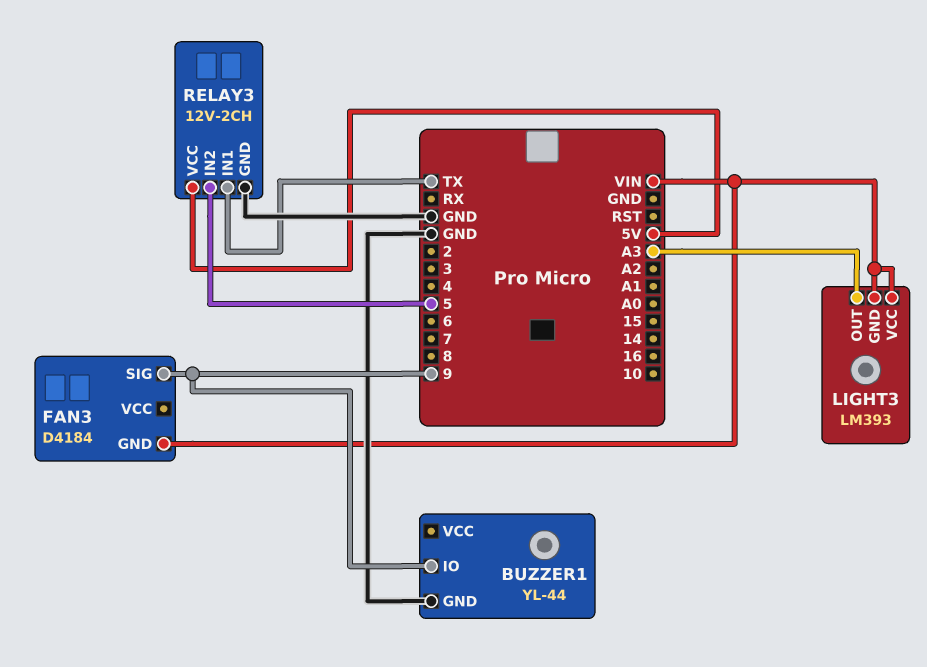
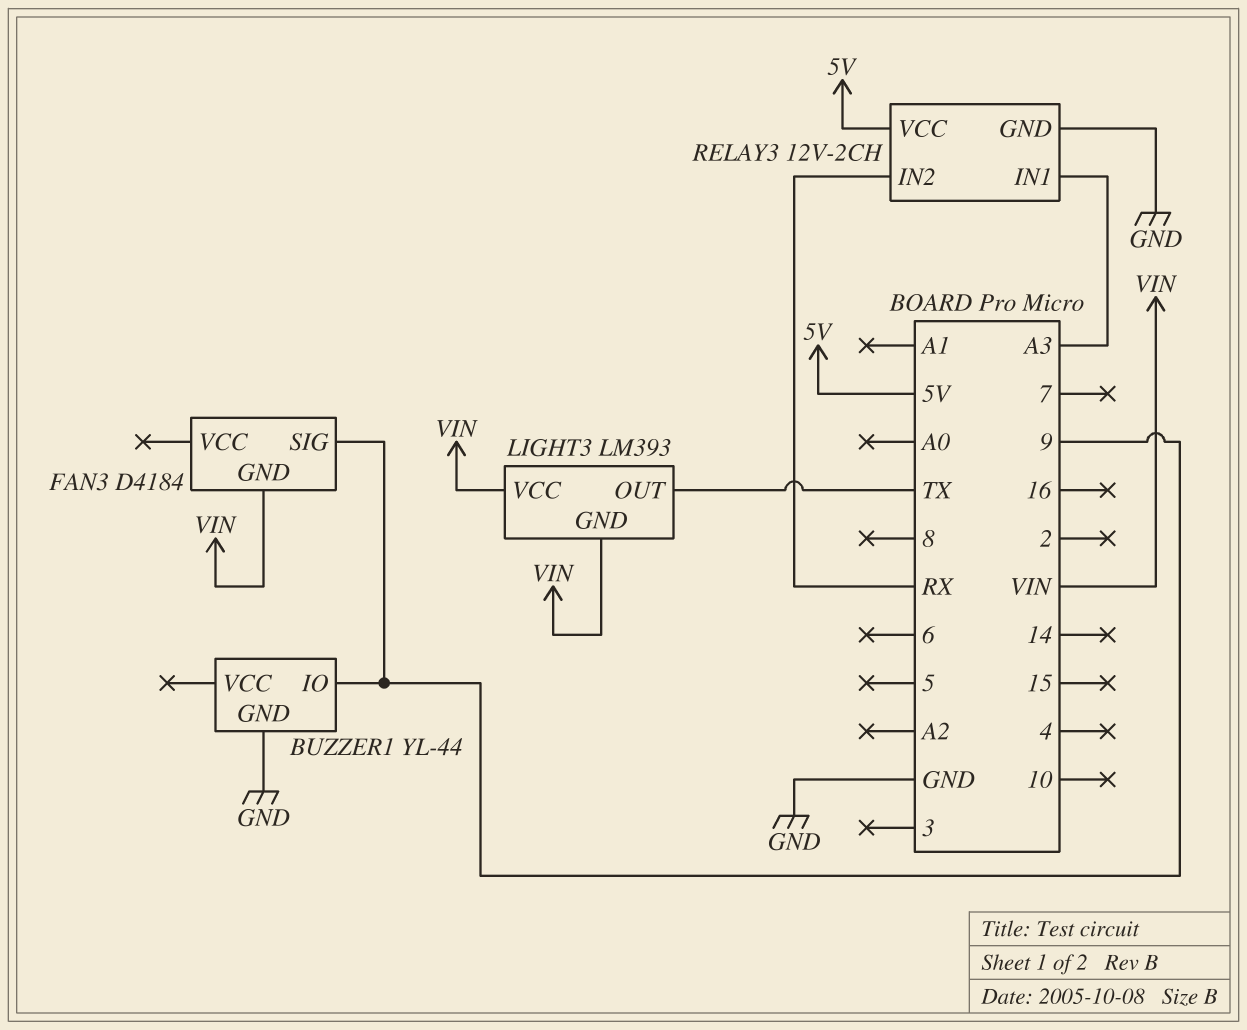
LIGHT3 pin OUT: A3 -> TX
RELAY3 pin IN1: TX -> A3
RELAY3 pin IN2: 5 -> RX

